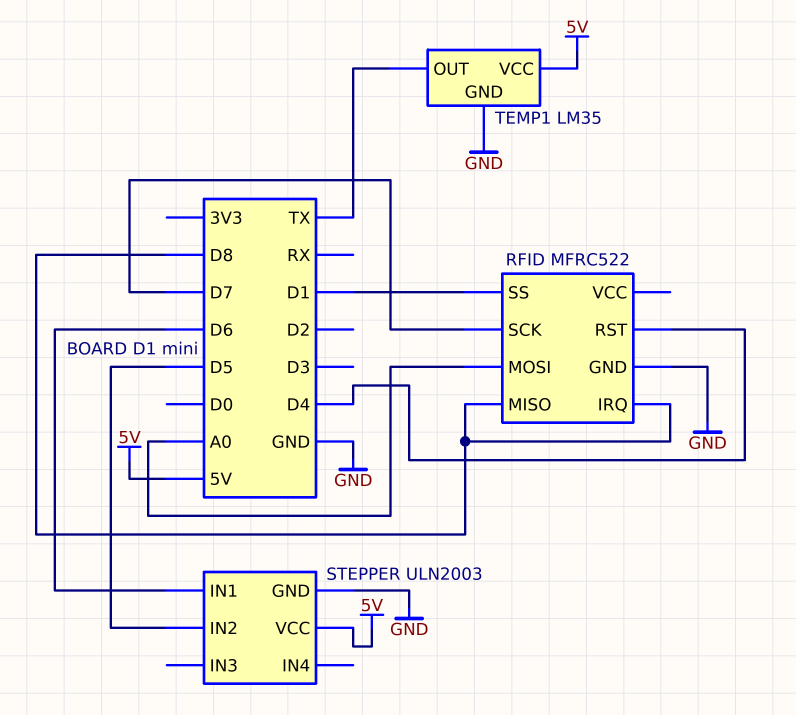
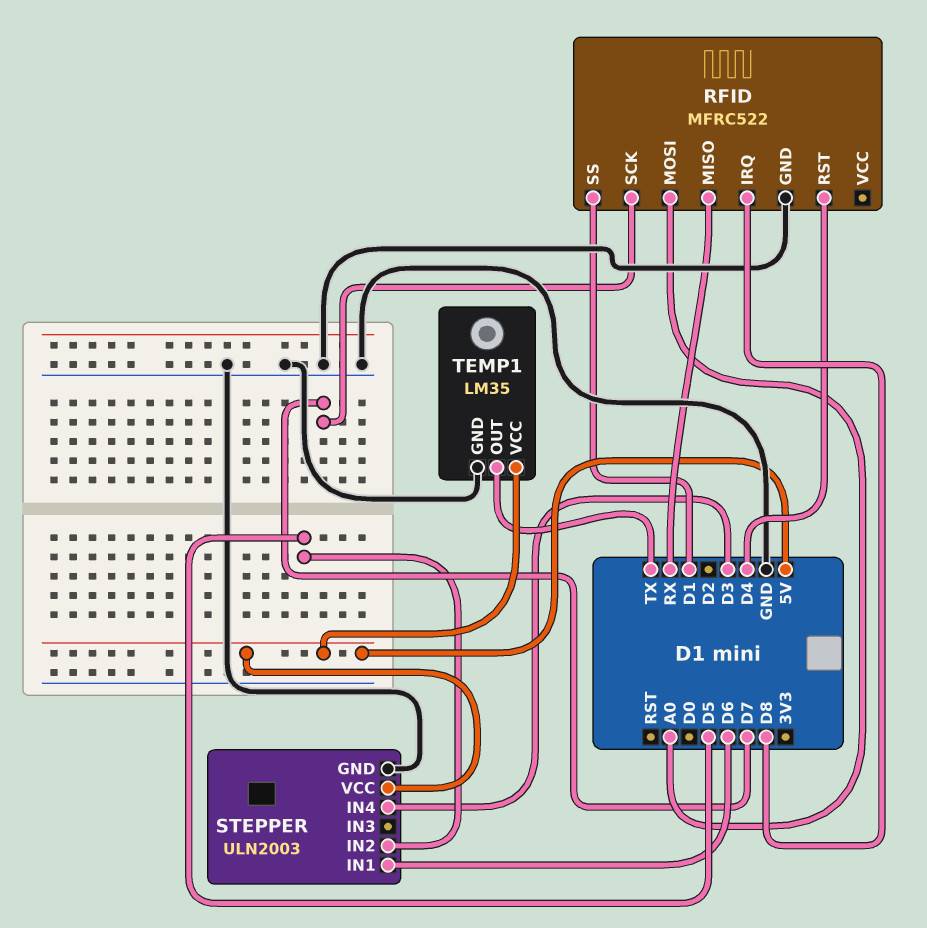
RFID pin MISO: D8 -> RX
STEPPER pin IN4: none -> D3

